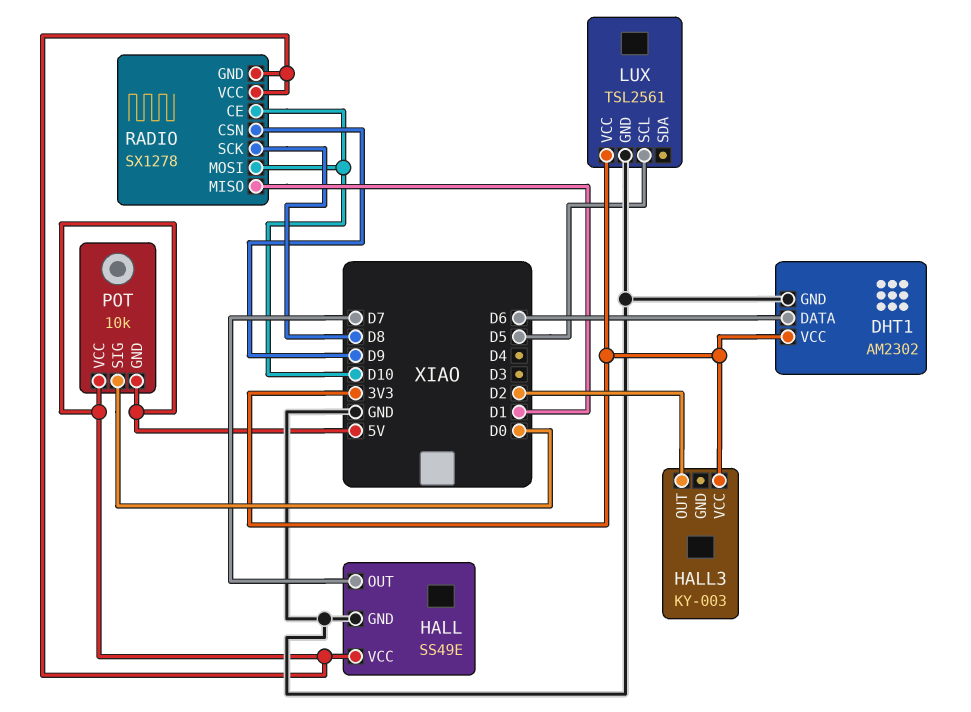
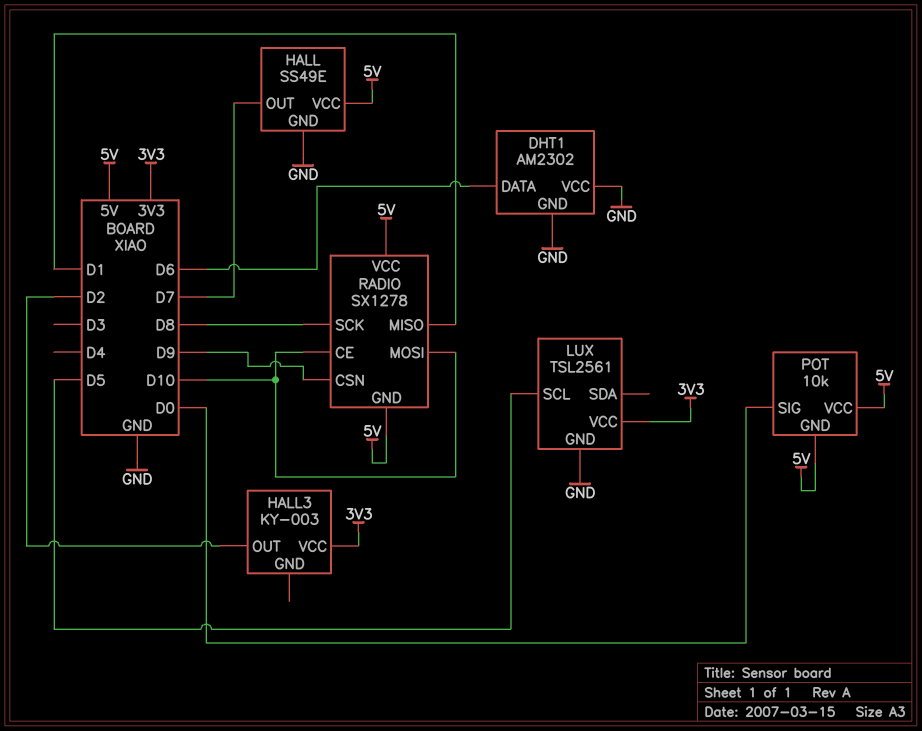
DHT1 pin VCC: 3V3 -> GND

